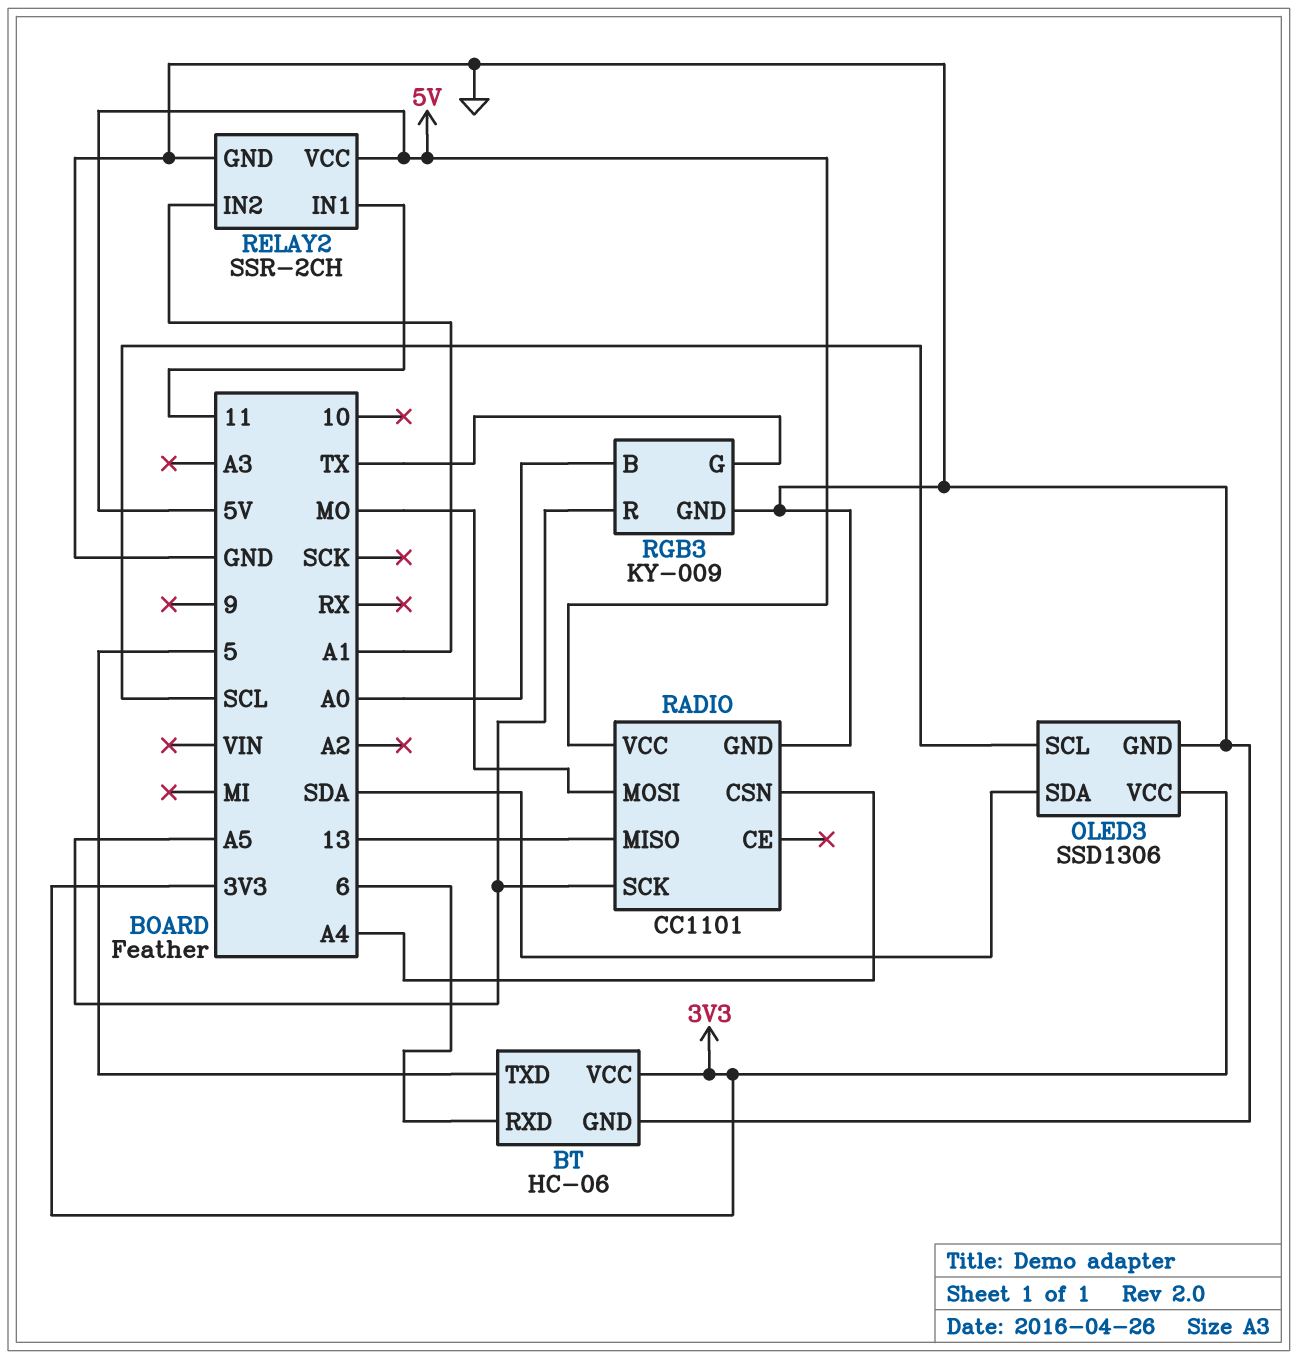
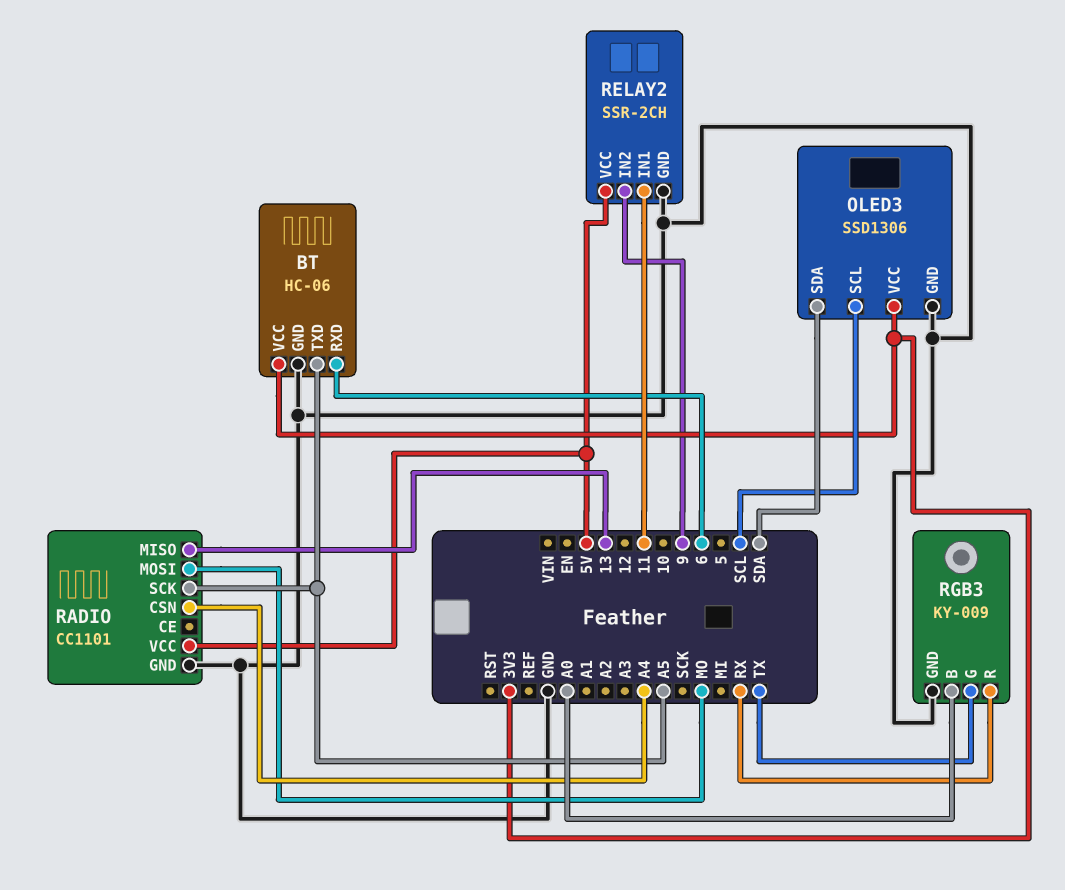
BT pin TXD: 5 -> A5
RELAY2 pin IN2: A1 -> 9
RGB3 pin R: A5 -> RX

